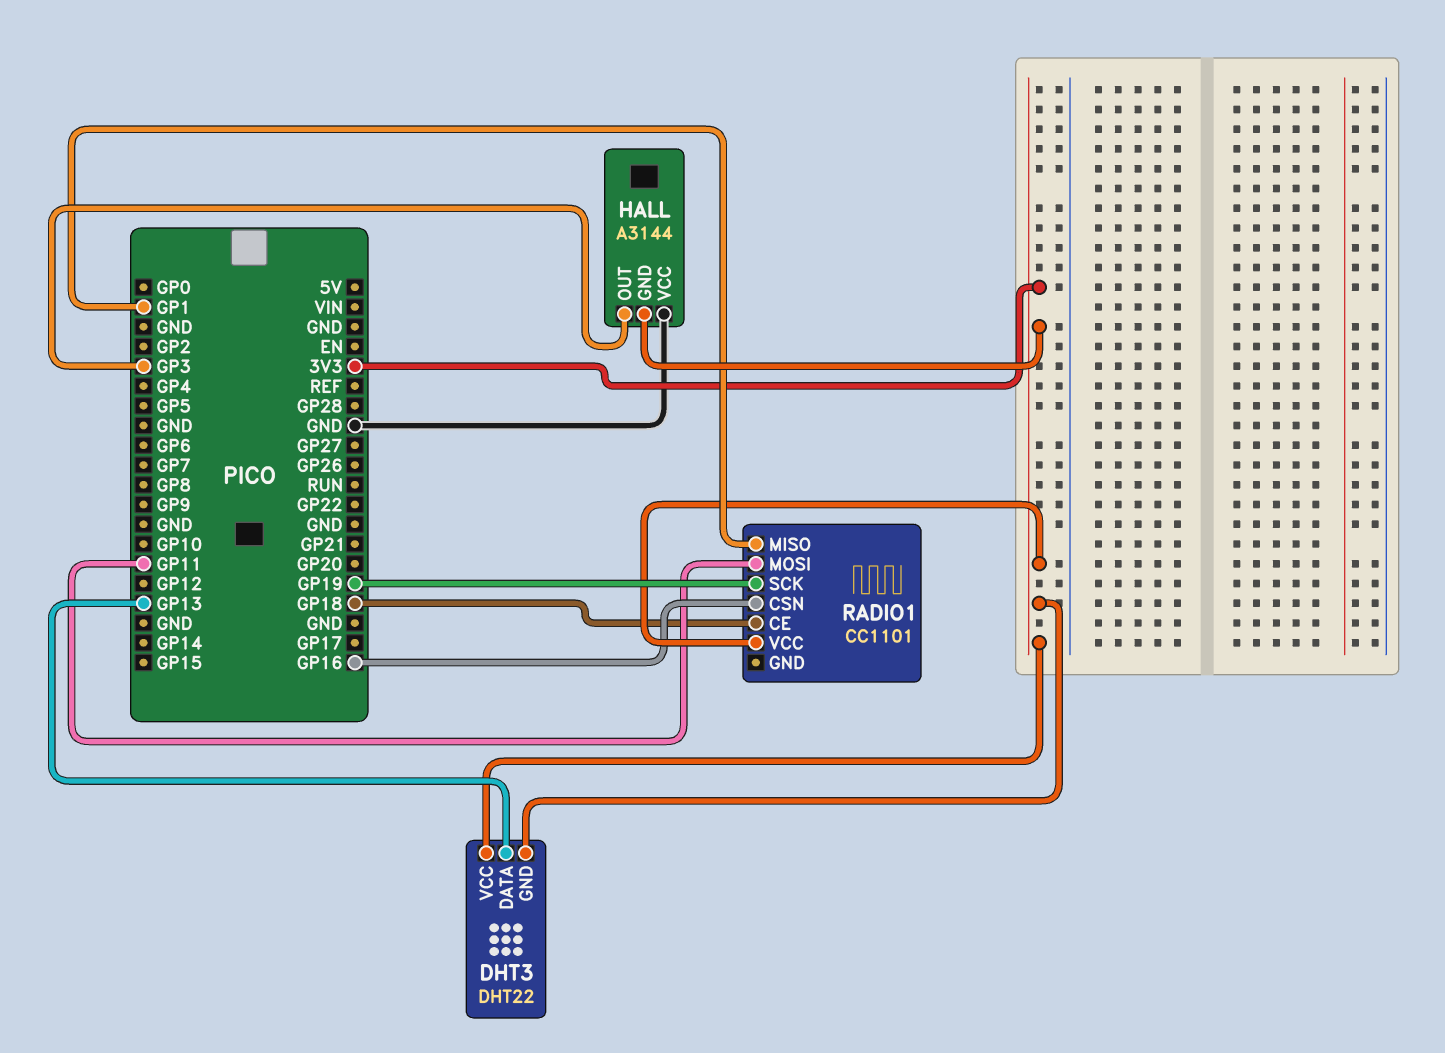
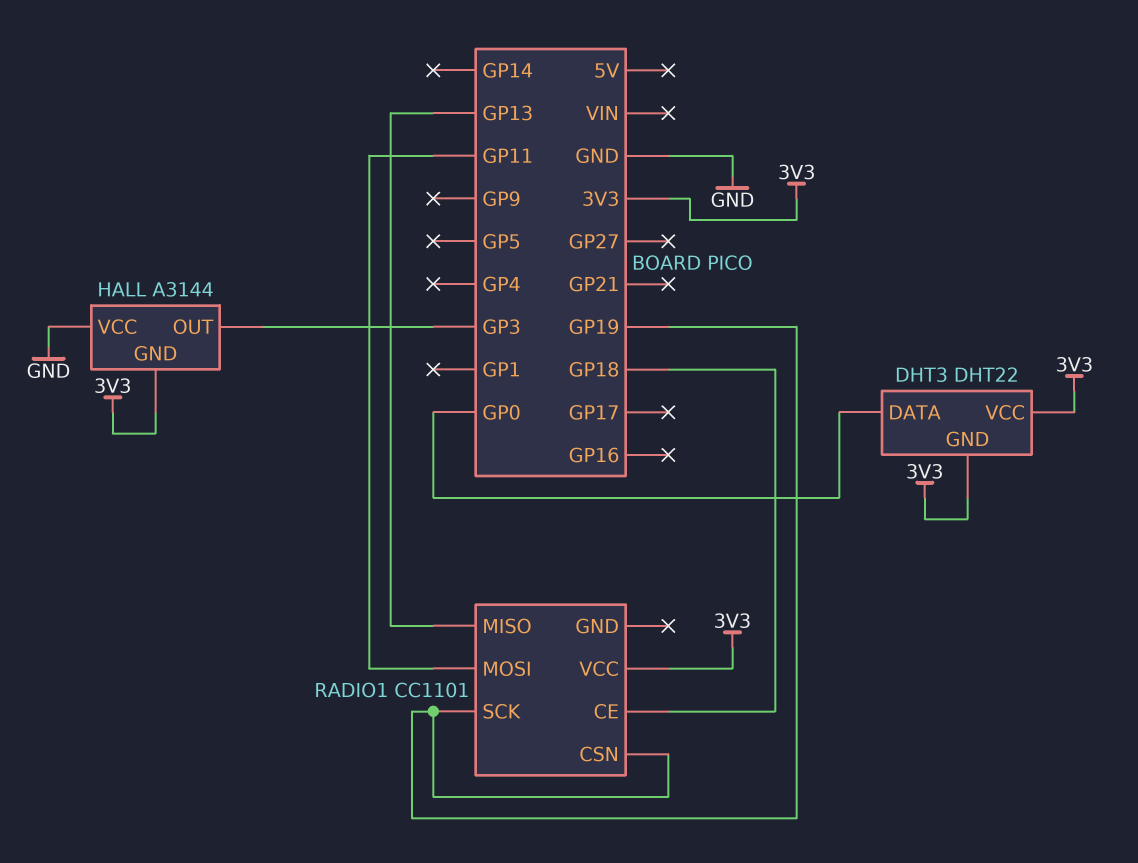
DHT3 pin DATA: GP13 -> GP0
RADIO1 pin CSN: GP16 -> GP19
RADIO1 pin MISO: GP1 -> GP13

